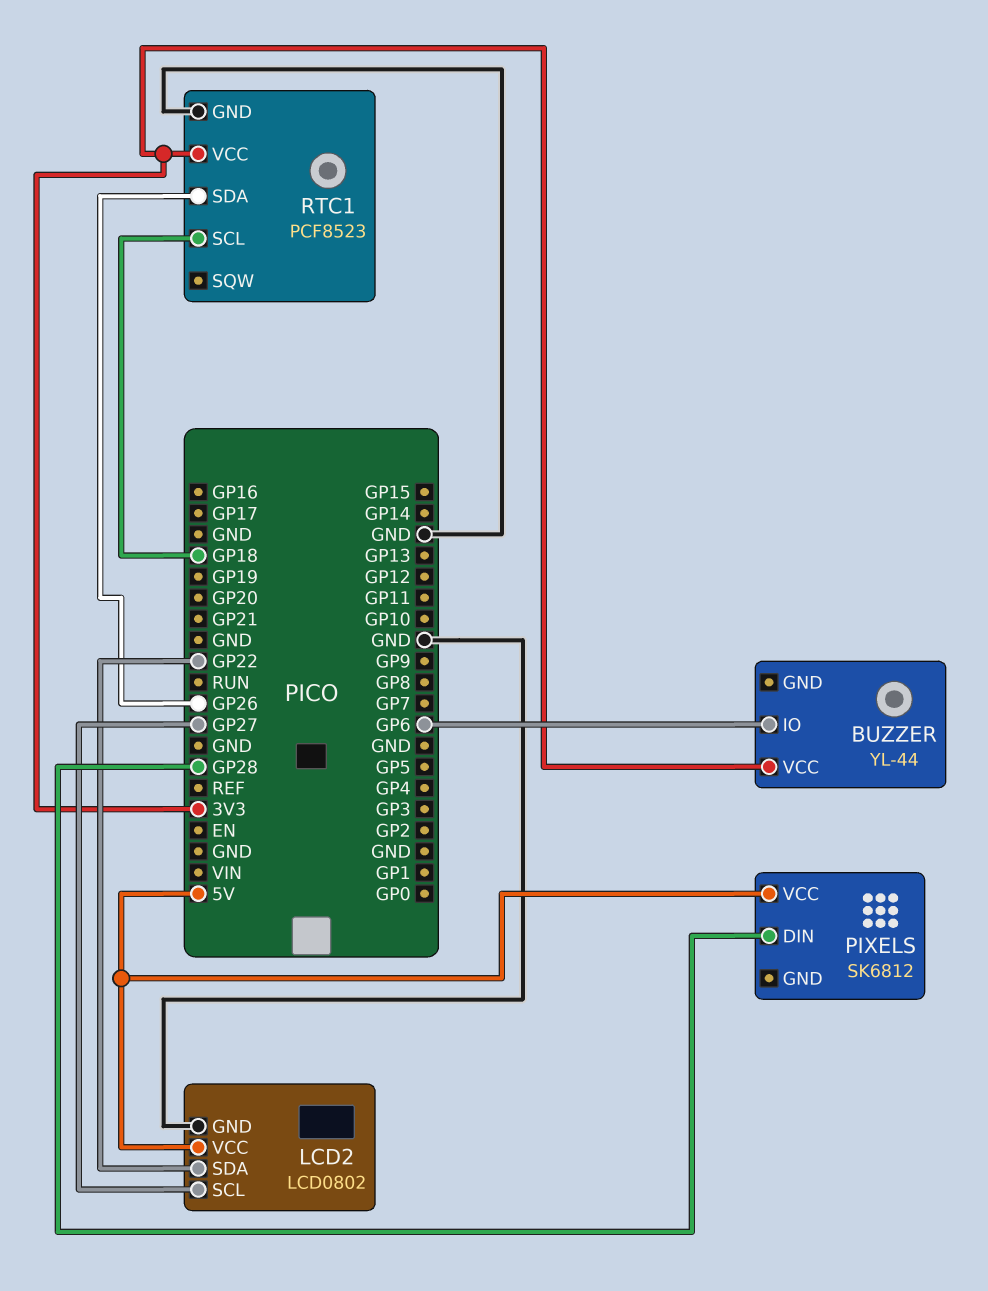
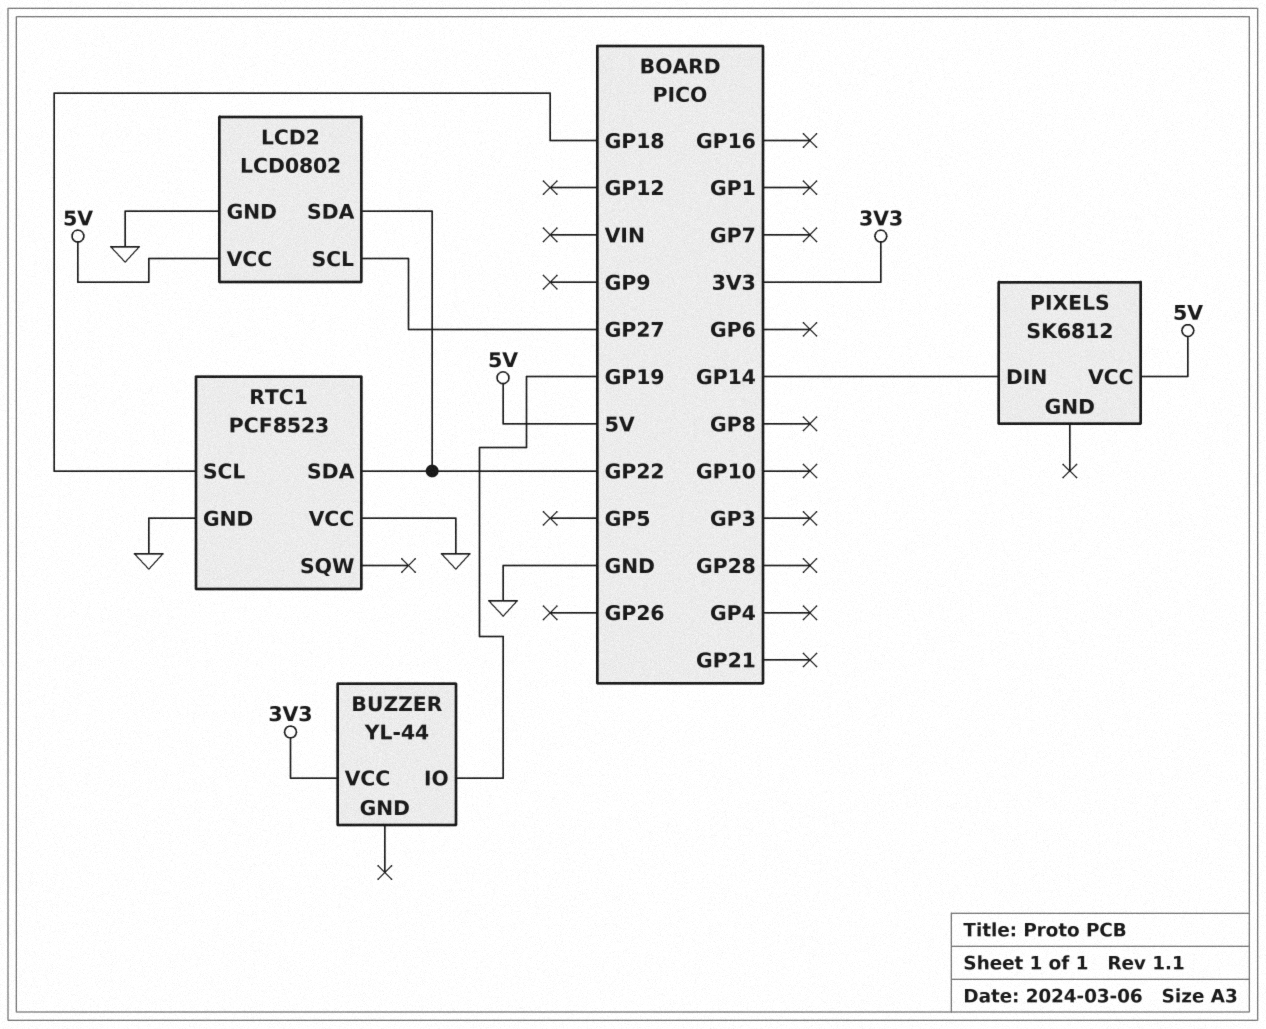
BUZZER pin IO: GP6 -> GP19
PIXELS pin DIN: GP28 -> GP14
RTC1 pin SDA: GP26 -> GP22
RTC1 pin VCC: 3V3 -> GND

